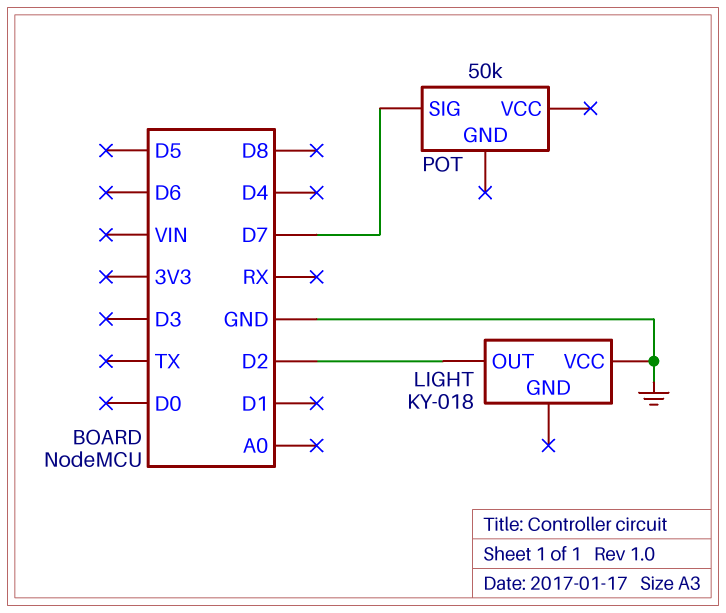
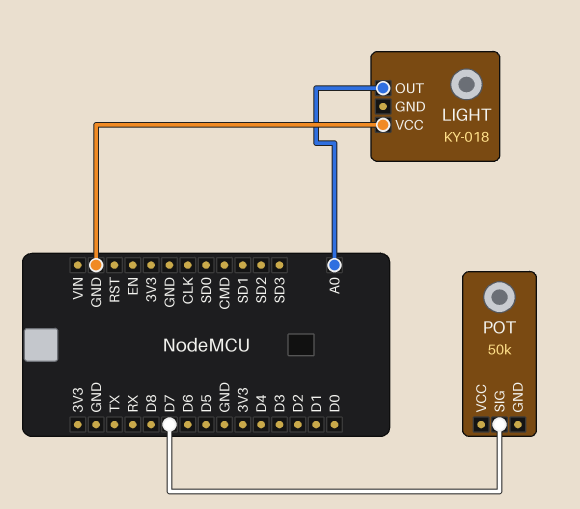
LIGHT pin OUT: D2 -> A0

